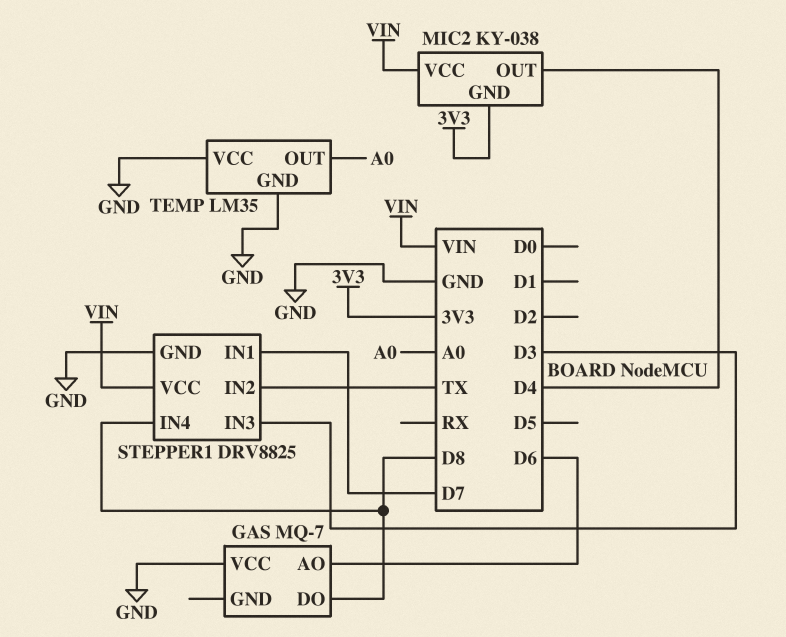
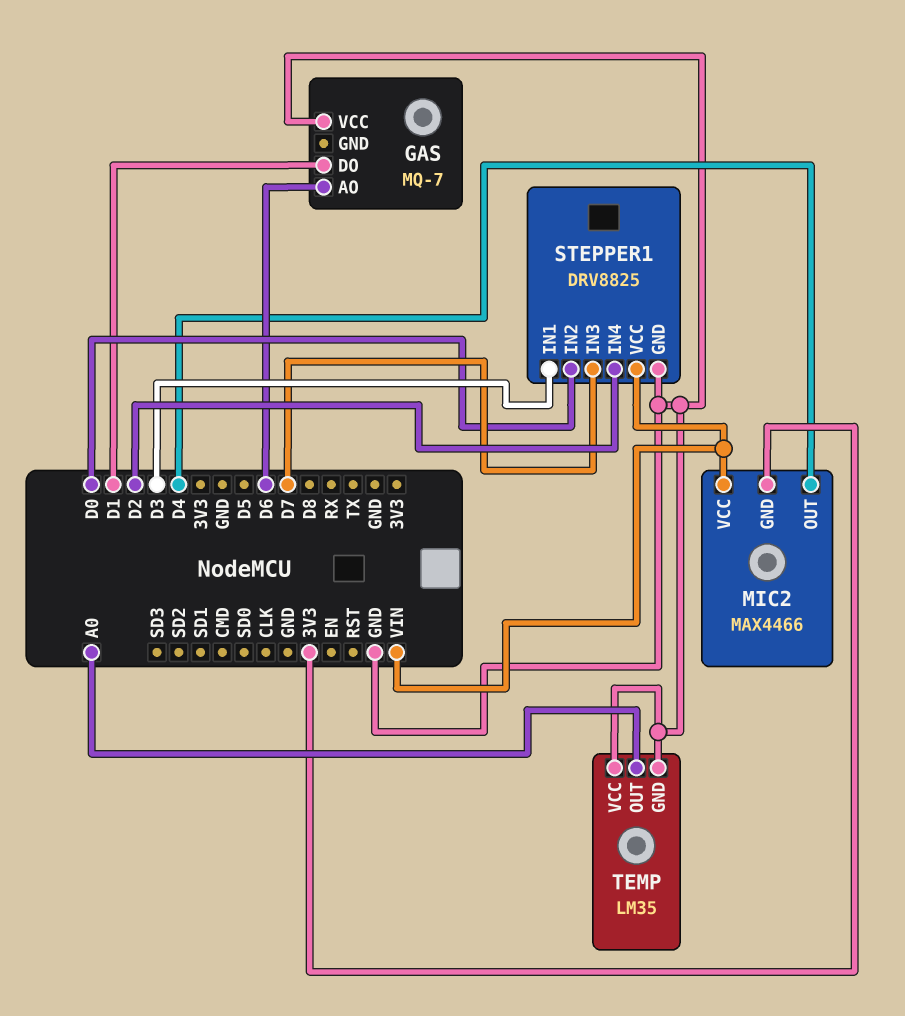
GAS pin DO: D8 -> D1
MIC2: KY-038 -> MAX4466
STEPPER1 pin IN1: D7 -> D3
STEPPER1 pin IN2: TX -> D0
STEPPER1 pin IN3: D3 -> D7
STEPPER1 pin IN4: D8 -> D2

